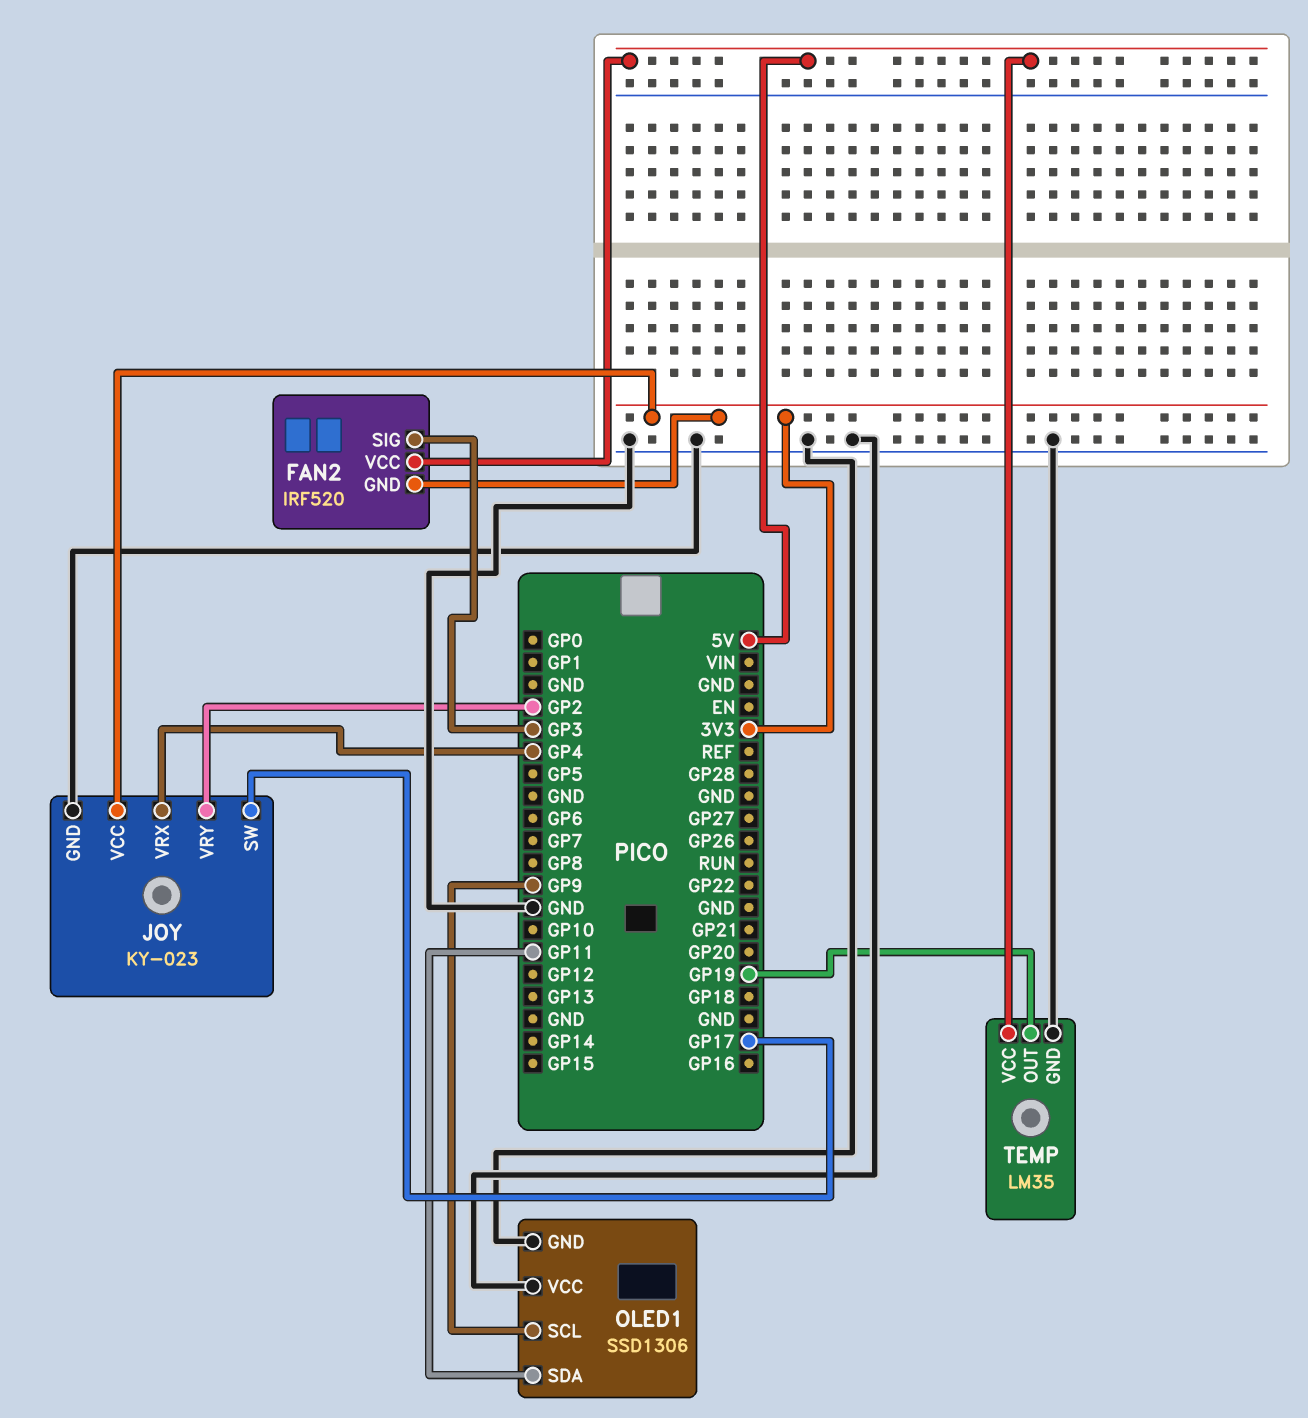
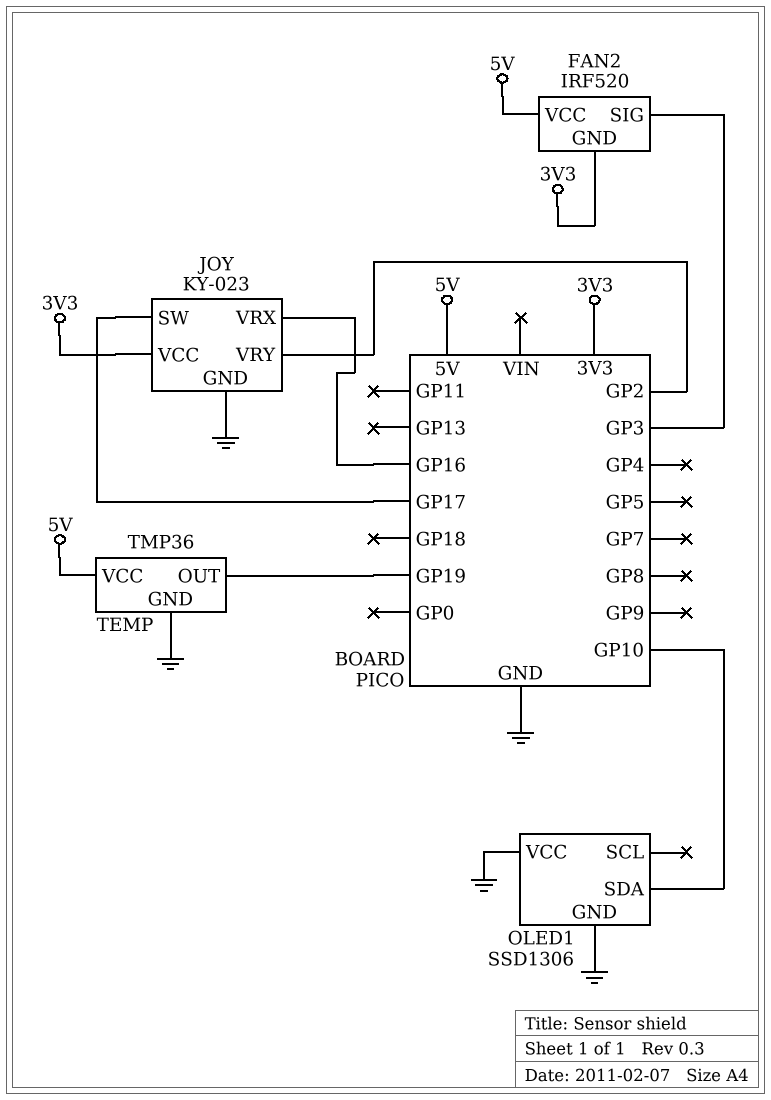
JOY pin VRX: GP4 -> GP16
OLED1 pin SCL: GP9 -> none
OLED1 pin SDA: GP11 -> GP10
TEMP: LM35 -> TMP36

